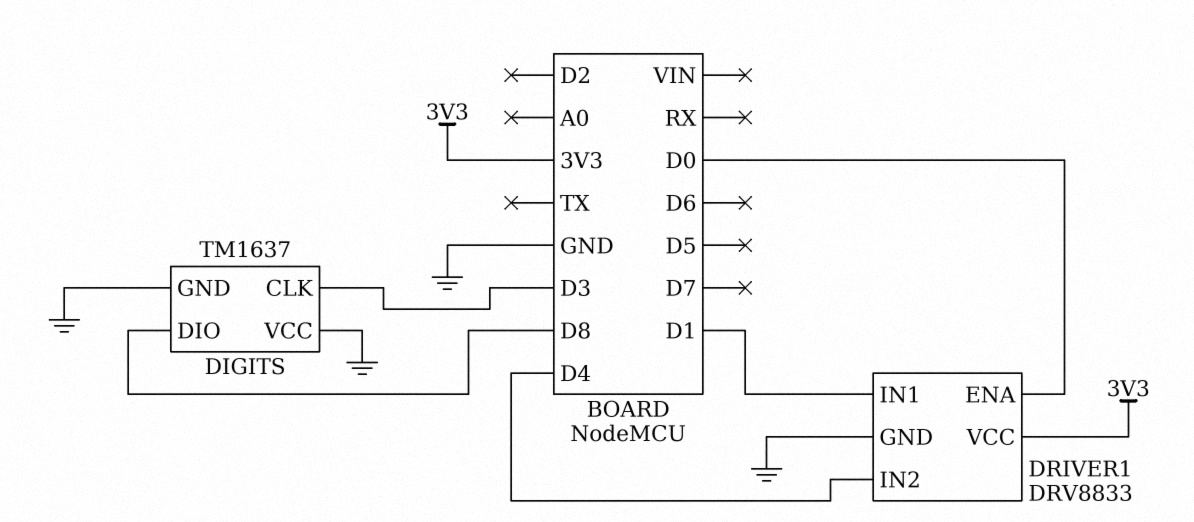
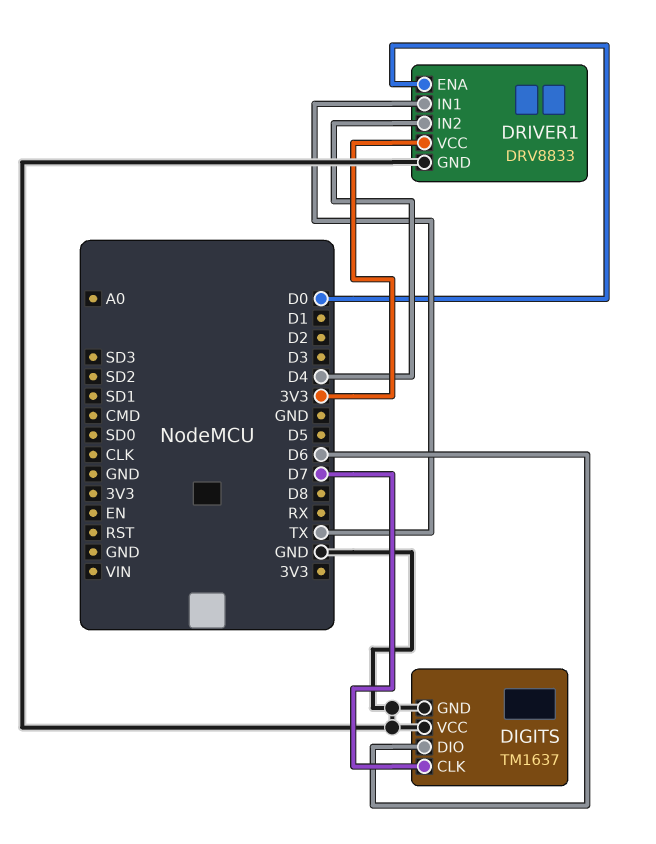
DIGITS pin CLK: D3 -> D7
DIGITS pin DIO: D8 -> D6
DRIVER1 pin IN1: D1 -> TX

